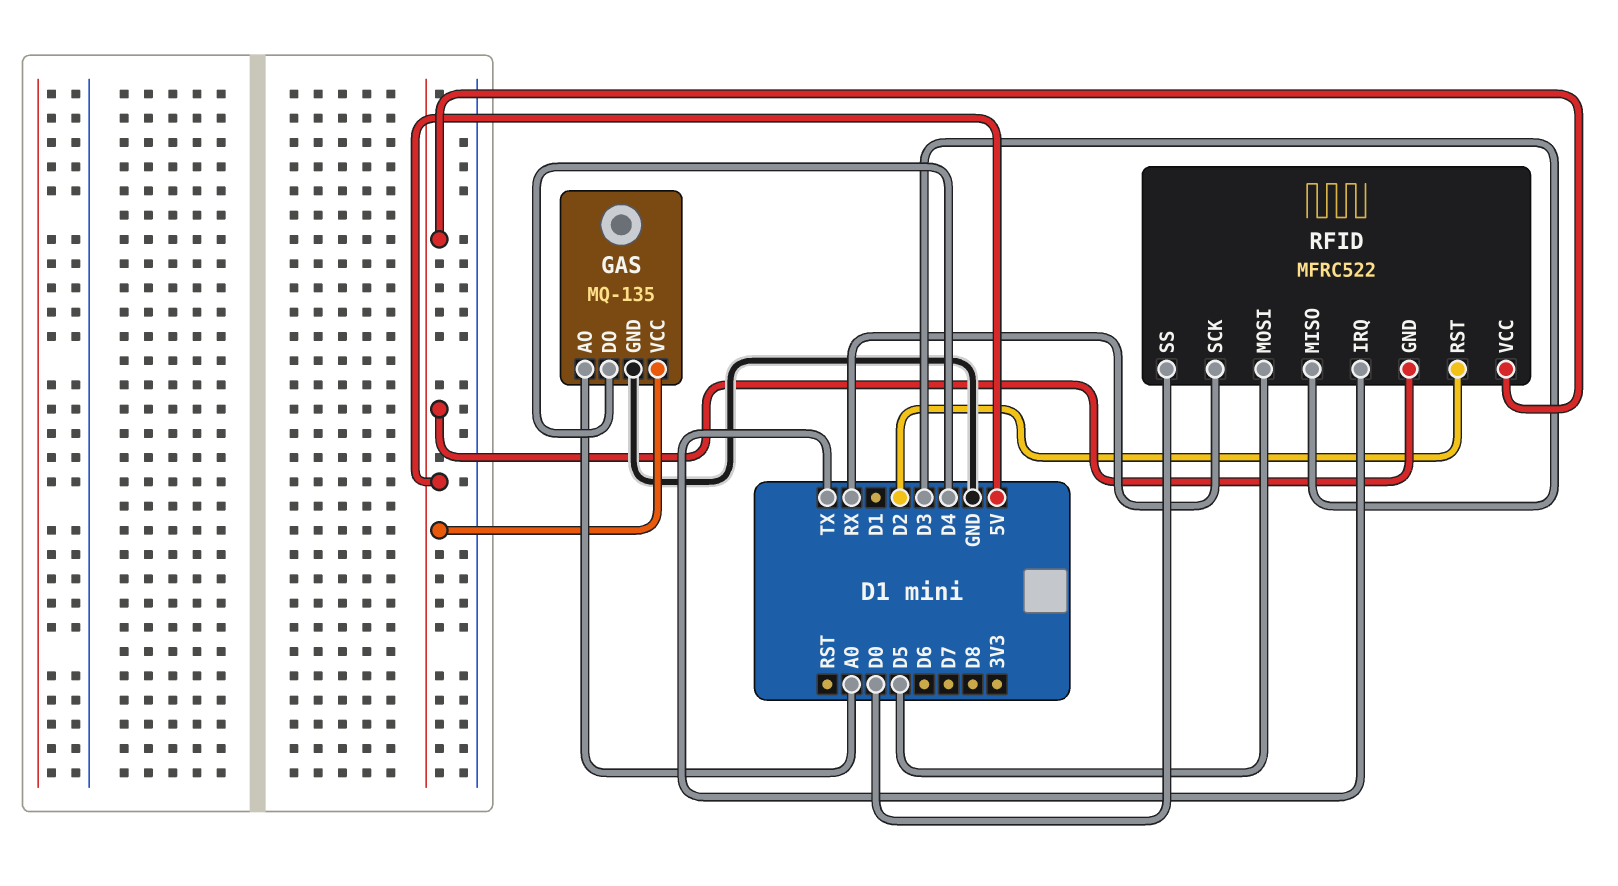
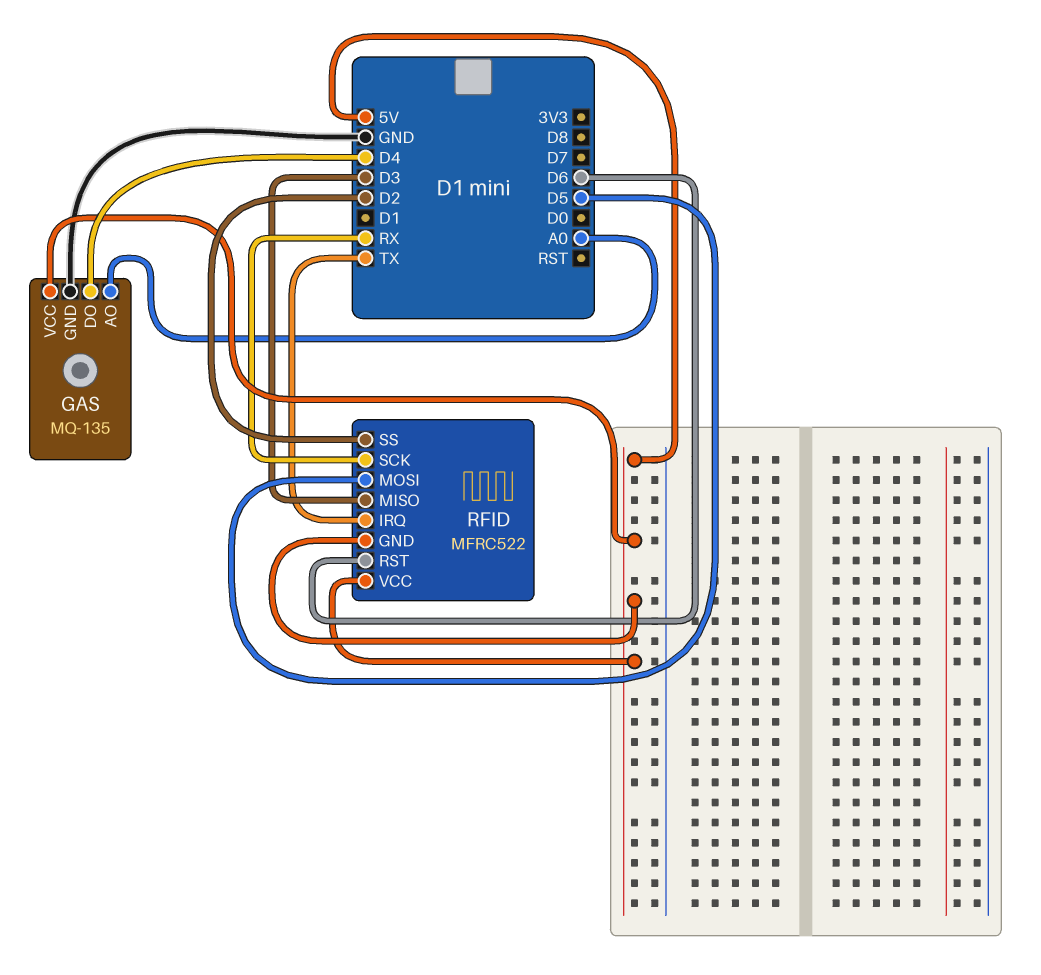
RFID pin RST: D2 -> D6
RFID pin SS: D0 -> D2

